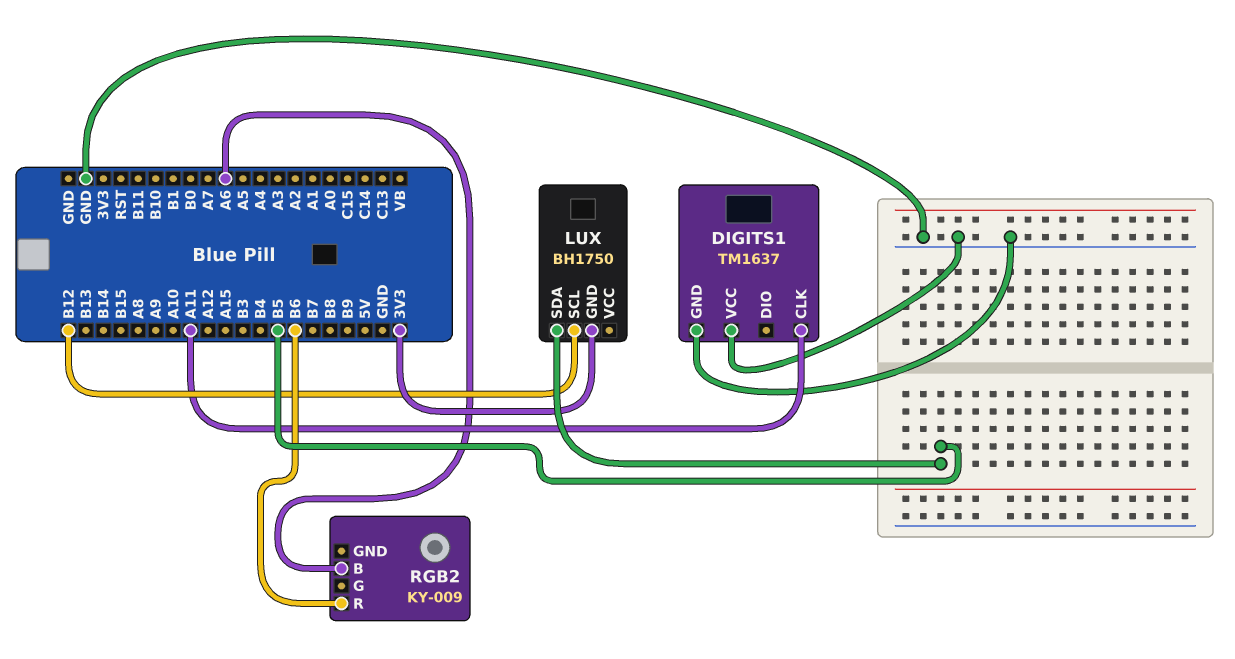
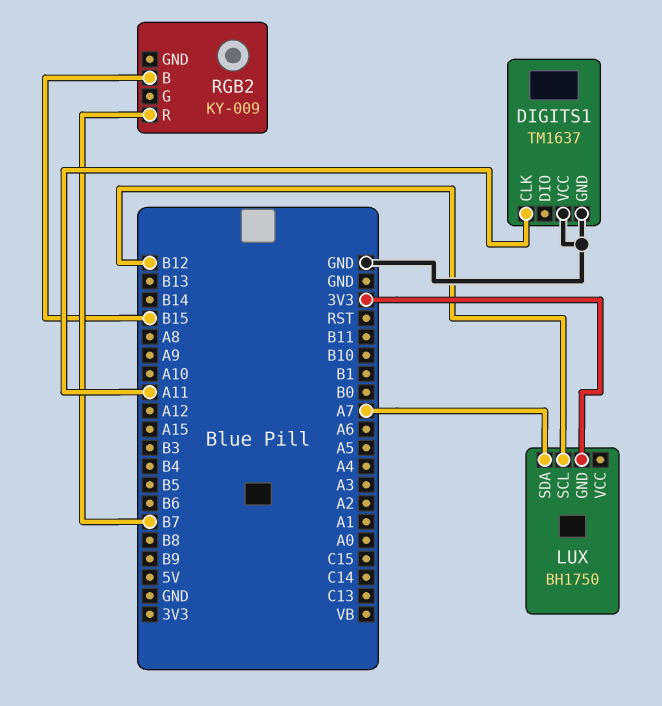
LUX pin SDA: B5 -> A7
RGB2 pin B: A6 -> B15
RGB2 pin R: B6 -> B7

